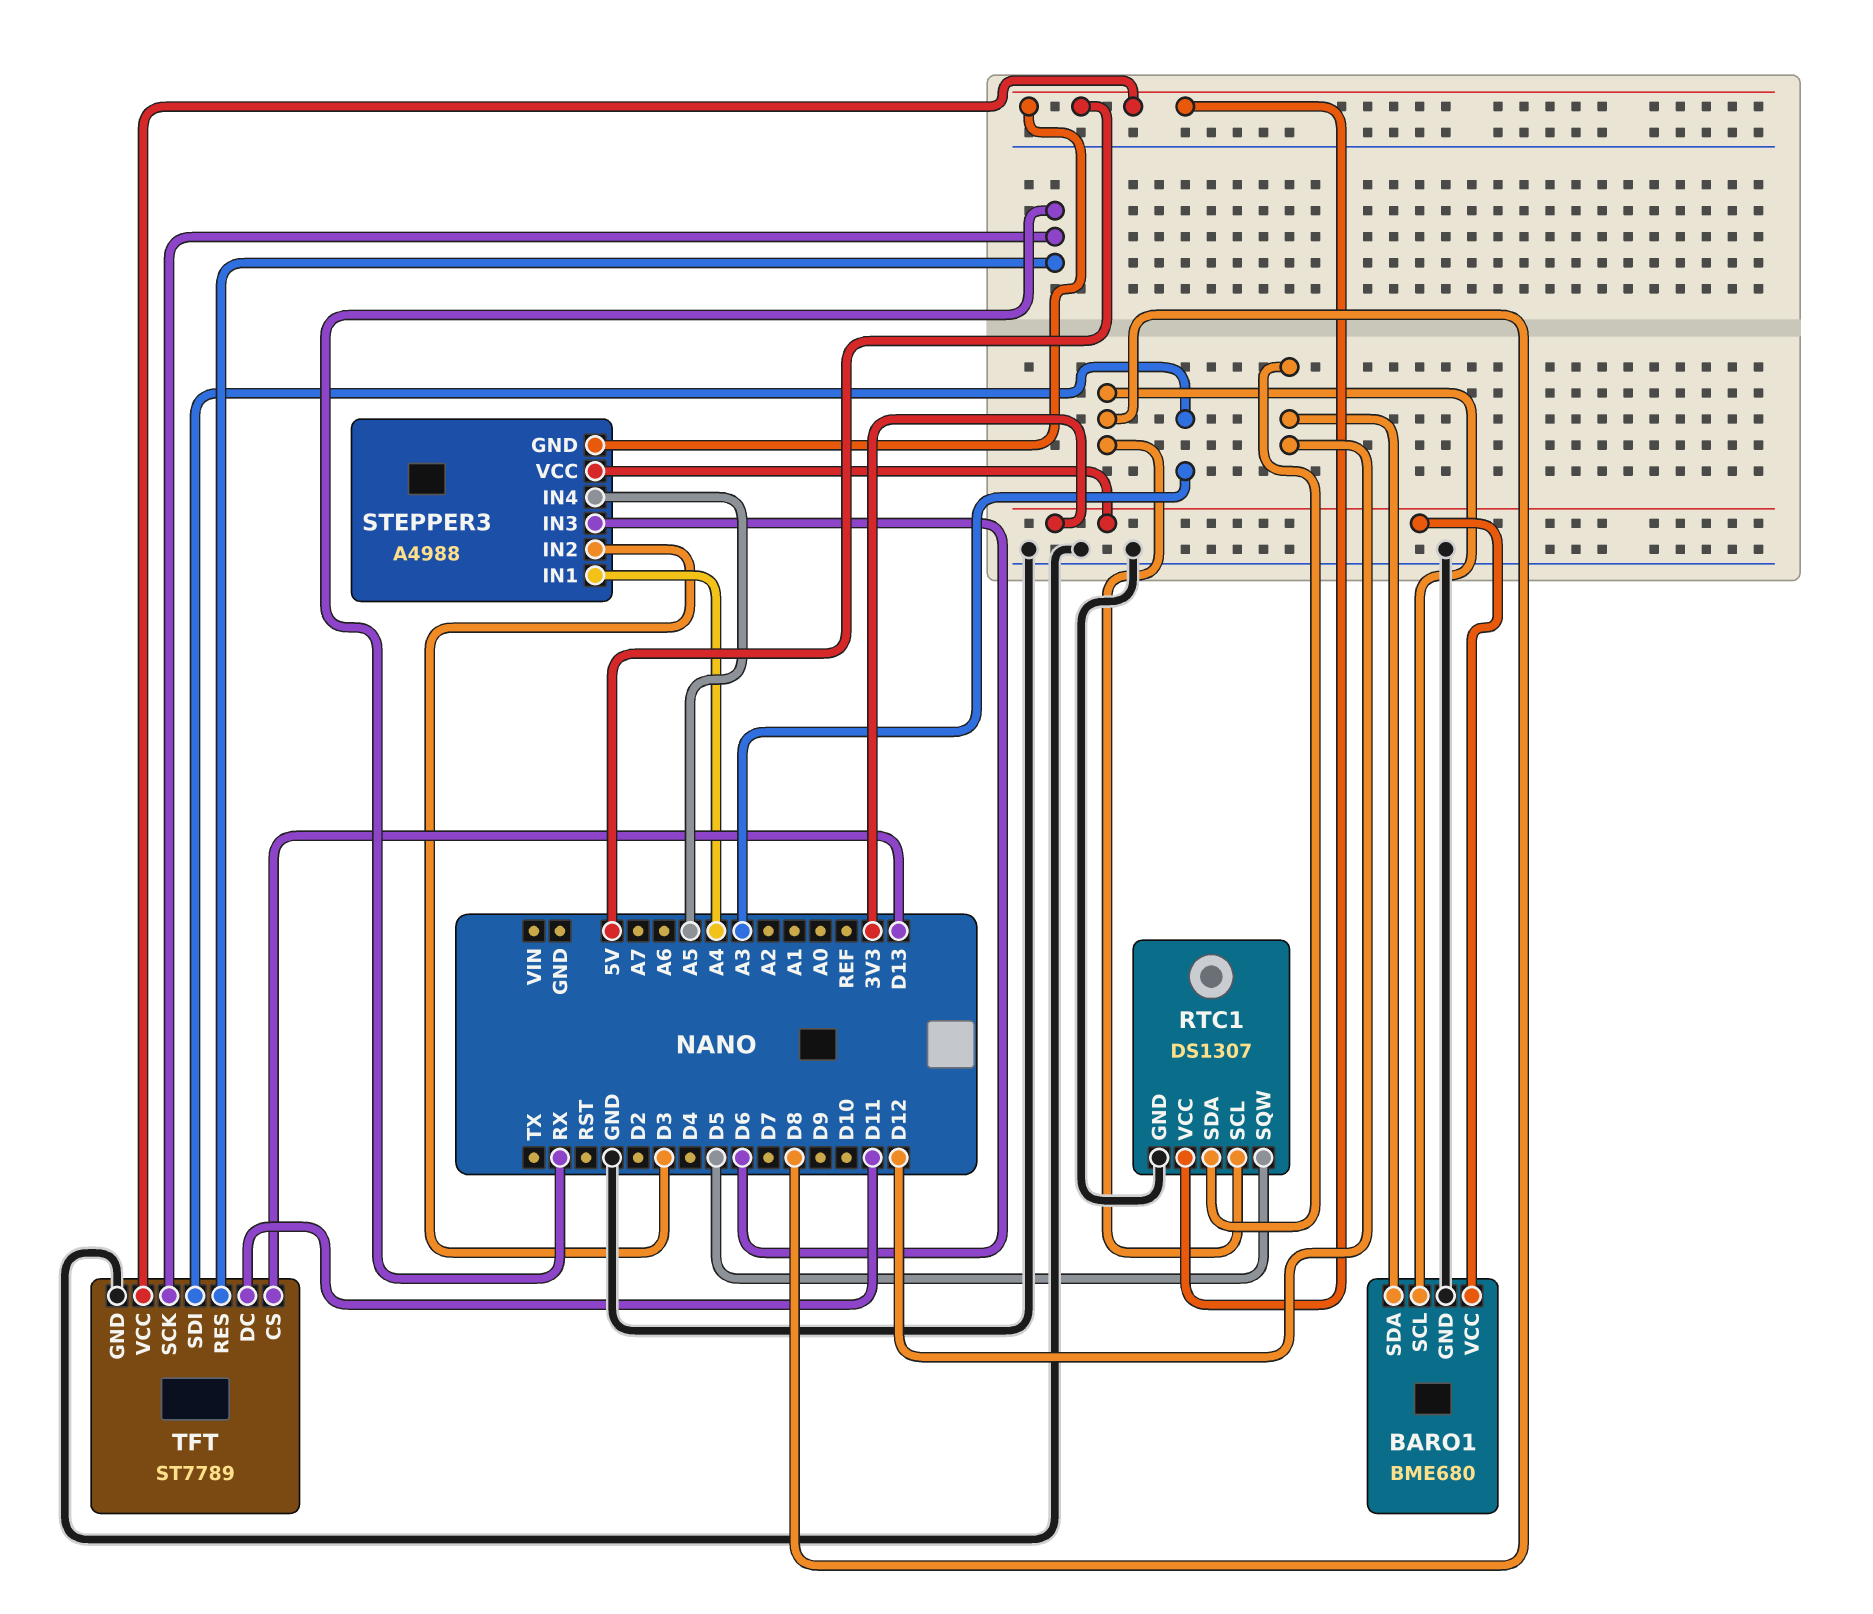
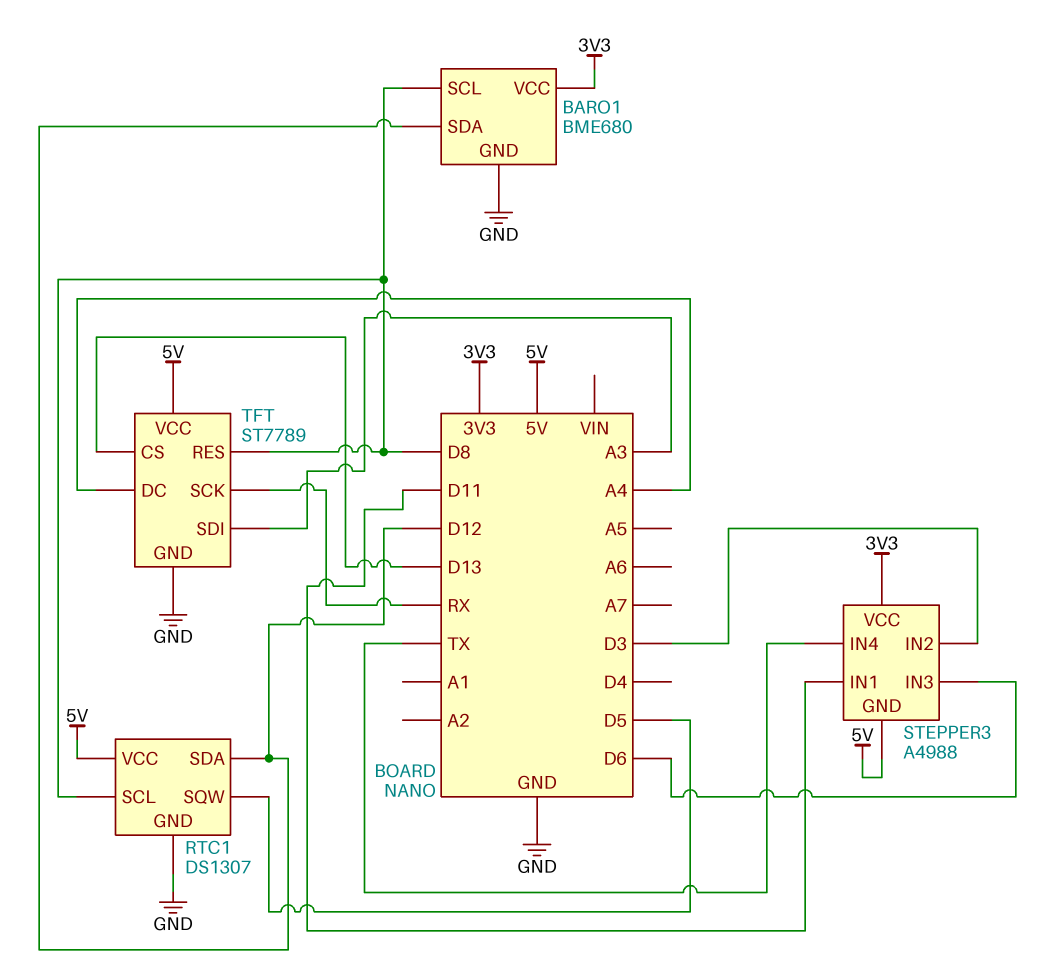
STEPPER3 pin IN1: A4 -> D11
STEPPER3 pin IN4: A5 -> TX
TFT pin DC: D11 -> A4
TFT pin RES: RX -> D8

